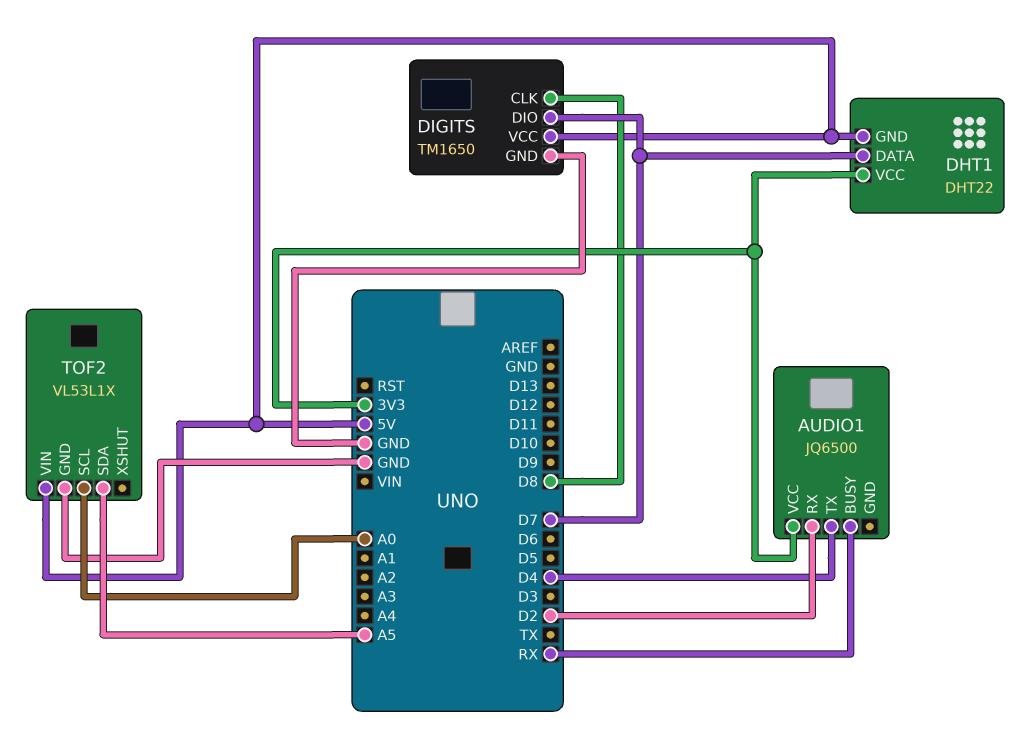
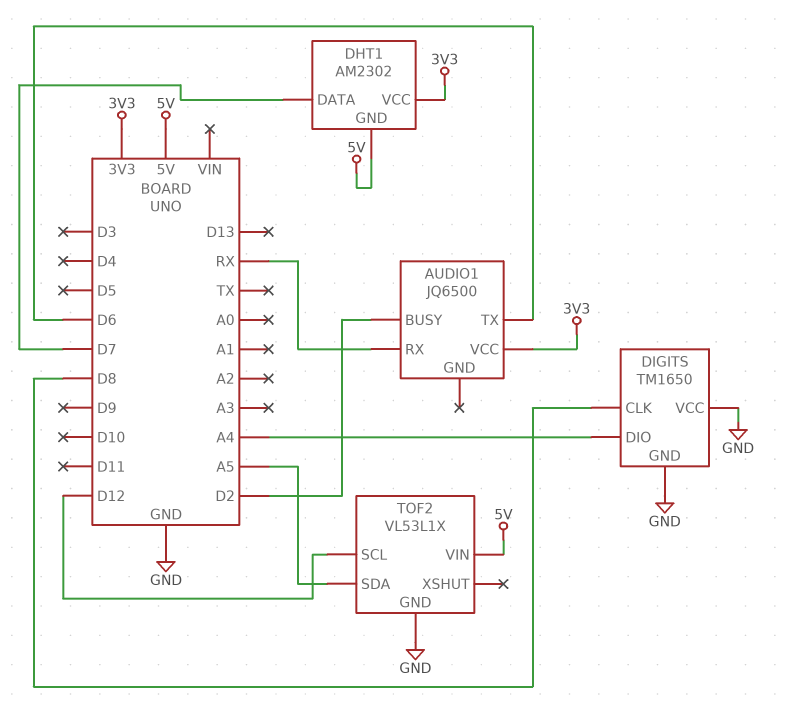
AUDIO1 pin BUSY: RX -> D2
AUDIO1 pin RX: D2 -> RX
AUDIO1 pin TX: D4 -> D6
DHT1: DHT22 -> AM2302
DIGITS pin DIO: D7 -> A4
DIGITS pin VCC: 5V -> GND
TOF2 pin SCL: A0 -> D12

